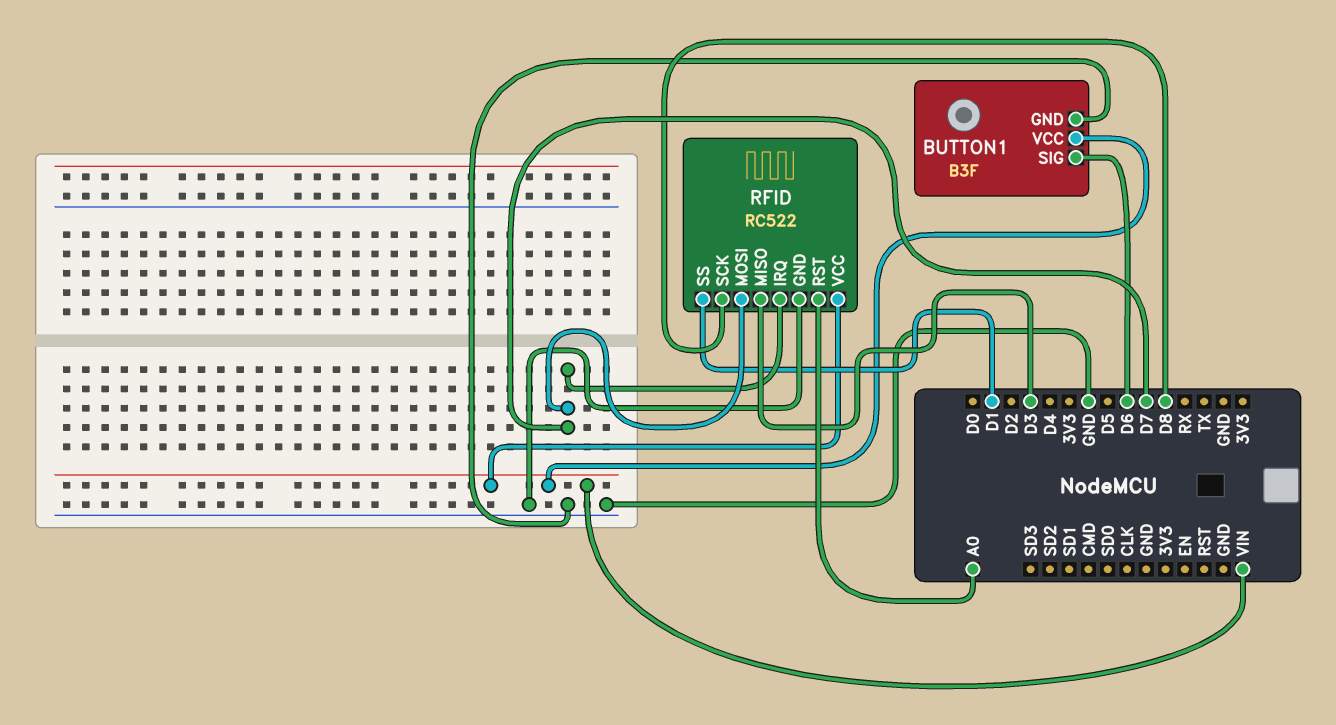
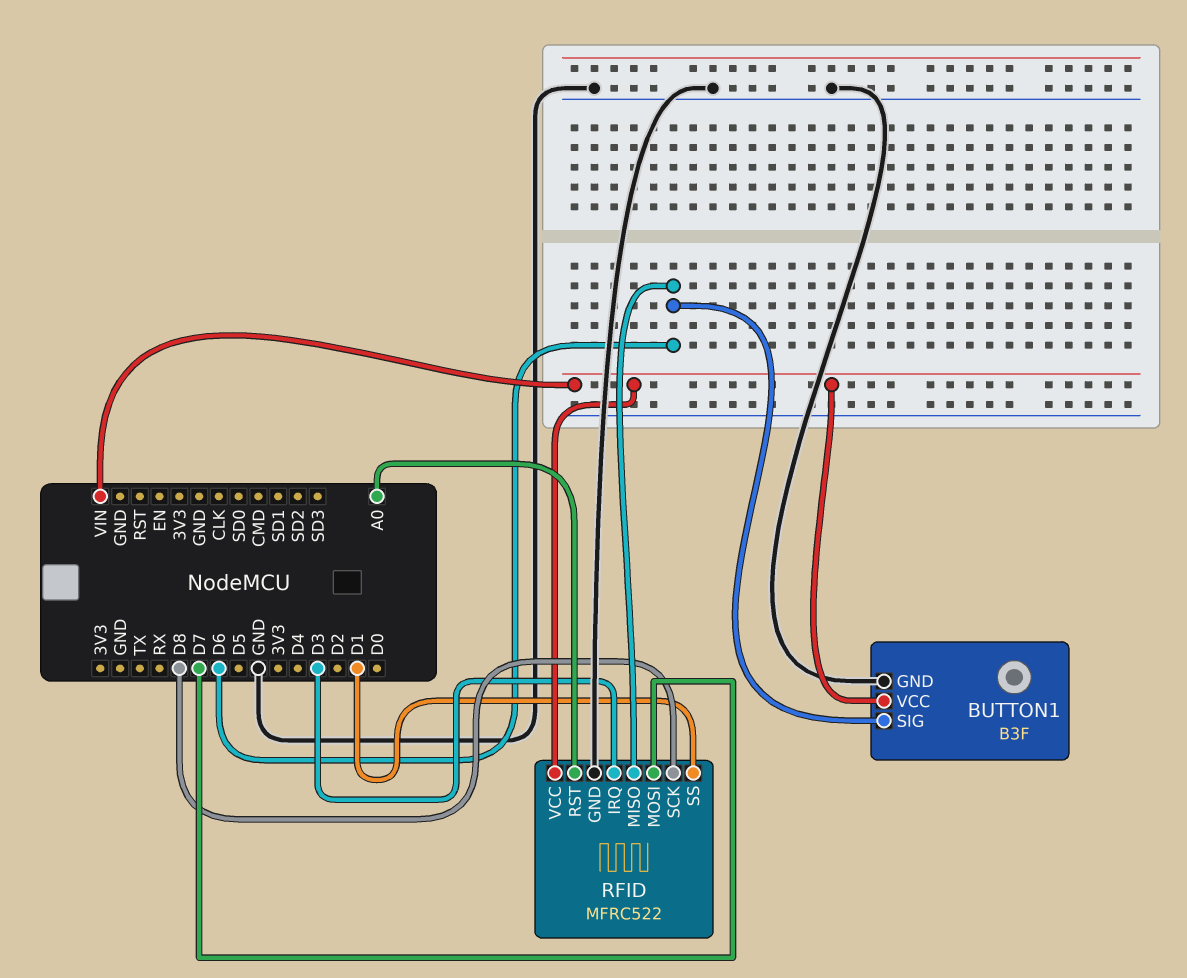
RFID: RC522 -> MFRC522
RFID pin IRQ: D7 -> D3
RFID pin MISO: D3 -> D6

